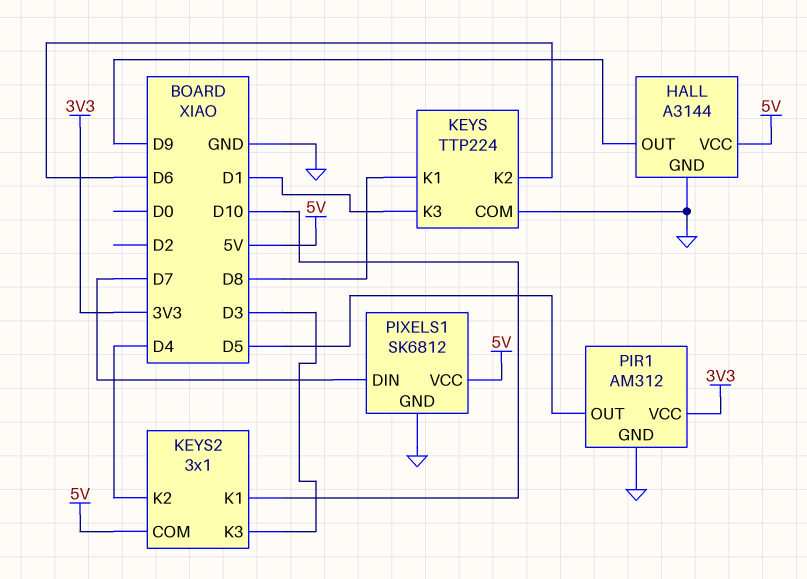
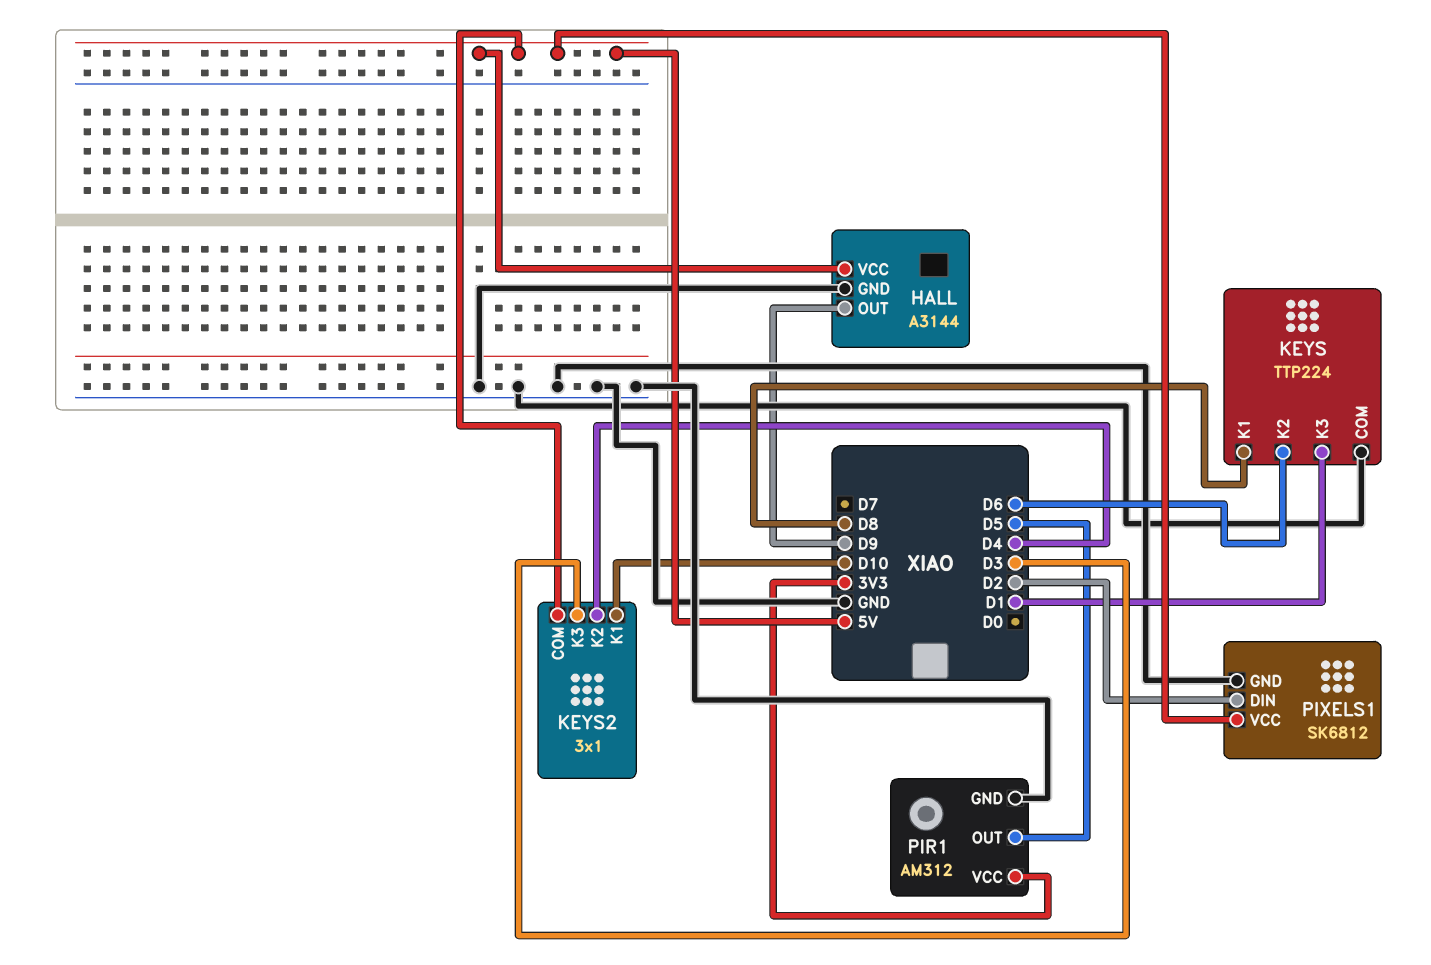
PIXELS1 pin DIN: D7 -> D2

